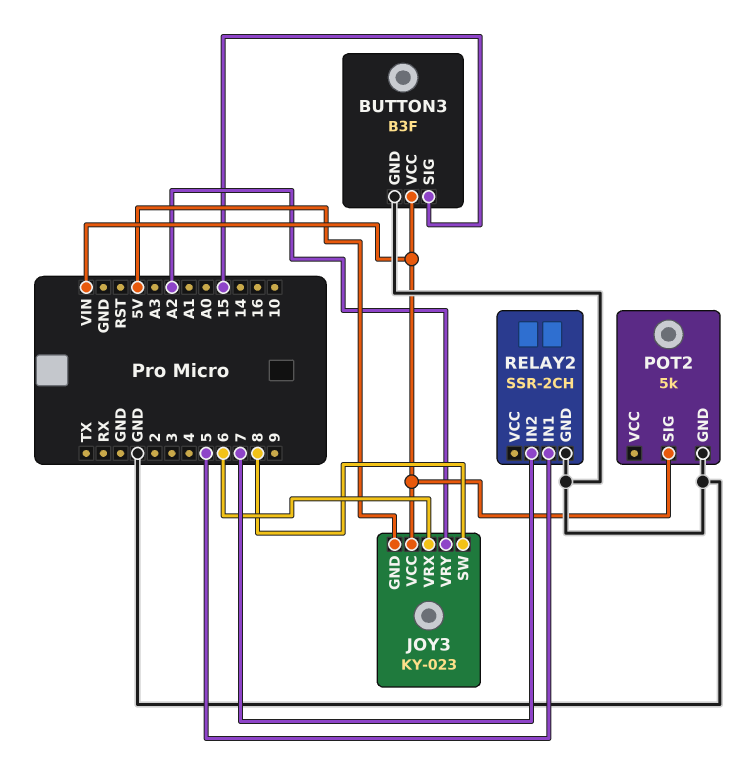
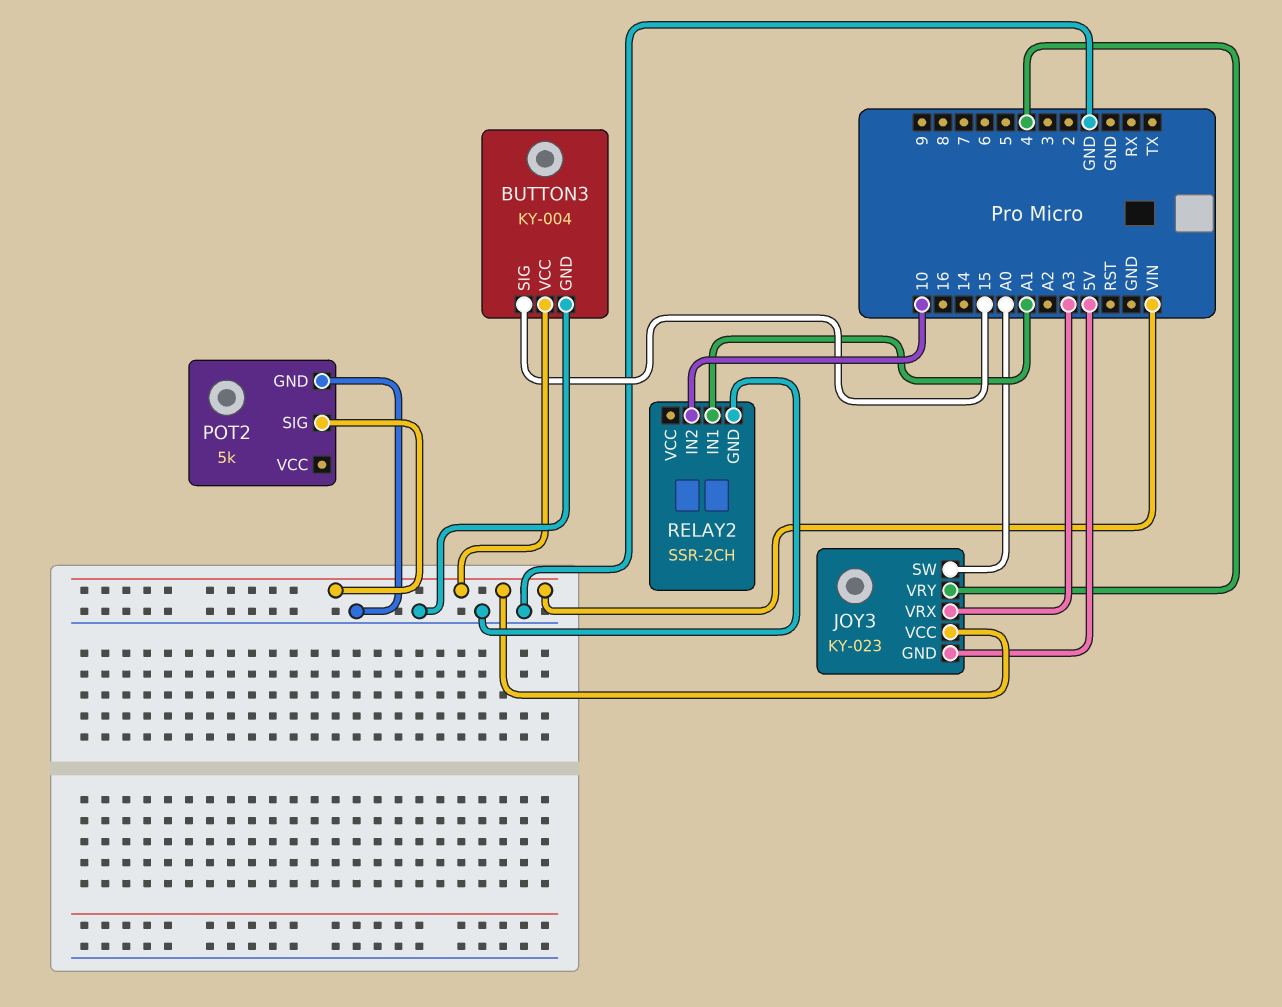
BUTTON3: B3F -> KY-004
JOY3 pin SW: 8 -> A0
JOY3 pin VRX: 6 -> A3
JOY3 pin VRY: A2 -> 4
RELAY2 pin IN1: 5 -> A1
RELAY2 pin IN2: 7 -> 10

